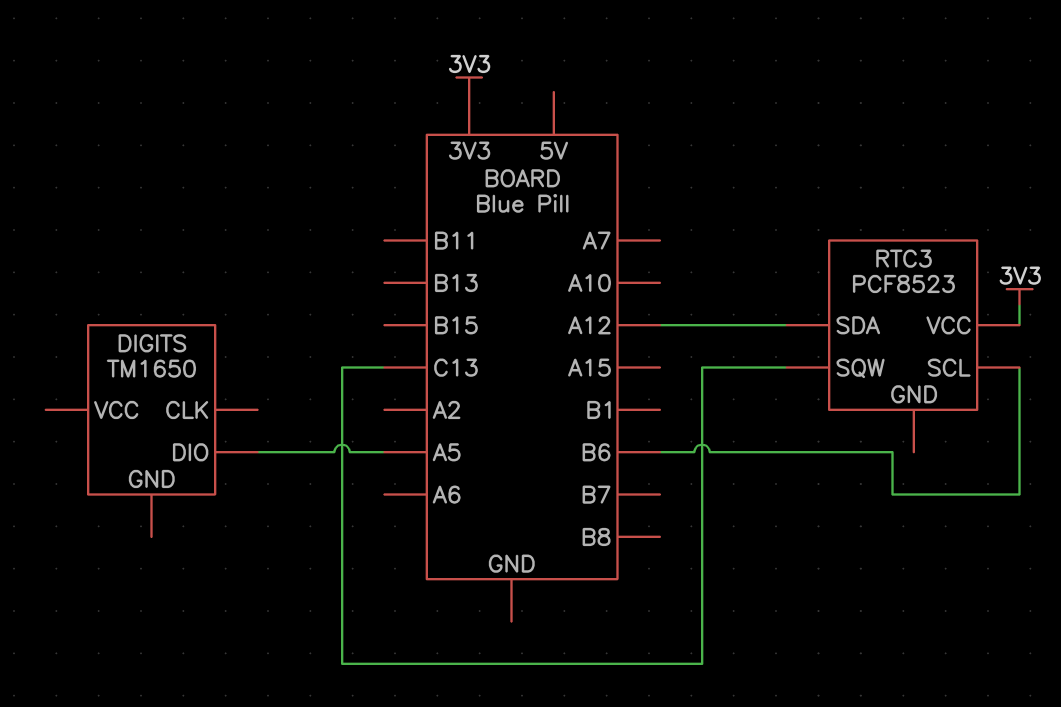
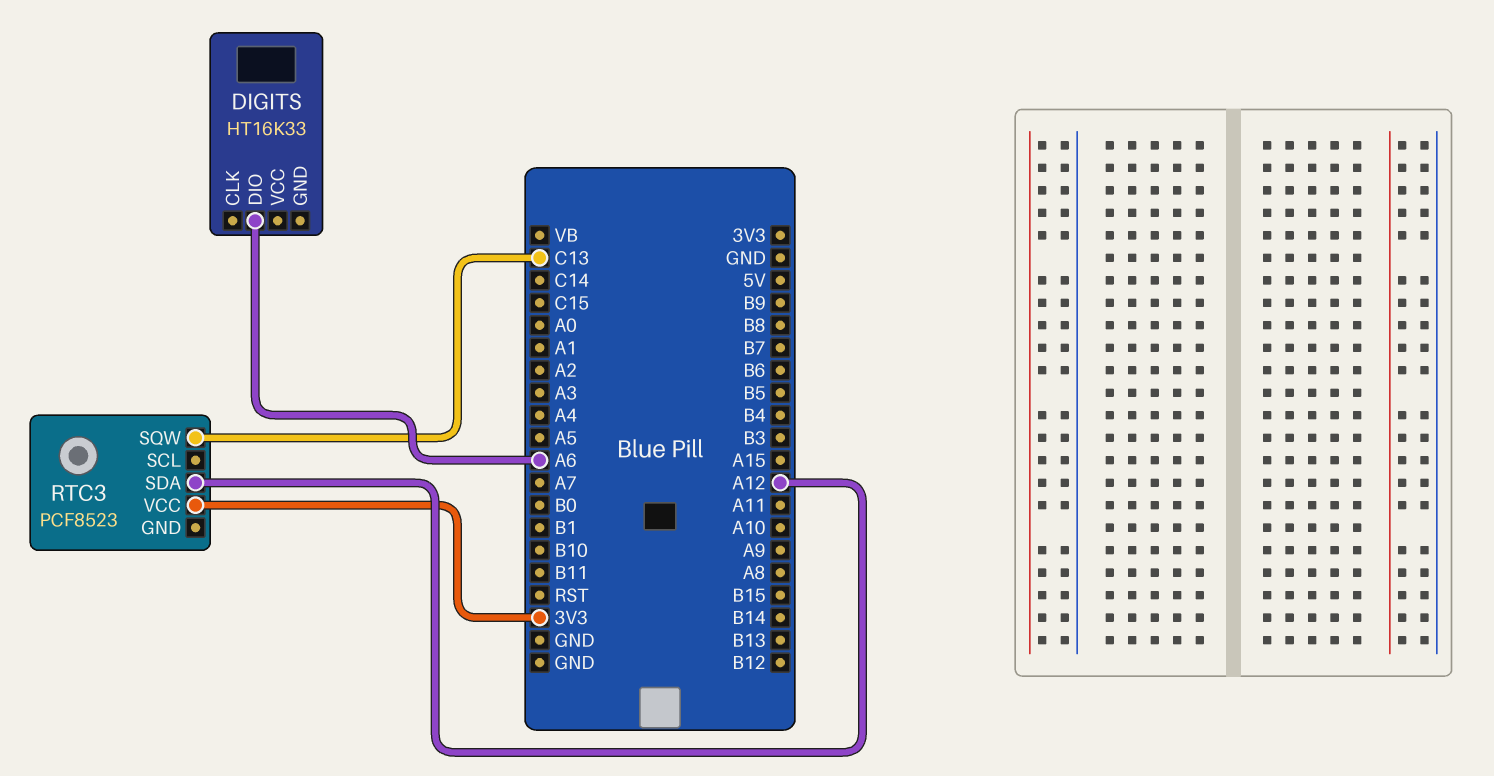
DIGITS: TM1650 -> HT16K33
DIGITS pin DIO: A5 -> A6
RTC3 pin SCL: B6 -> none

